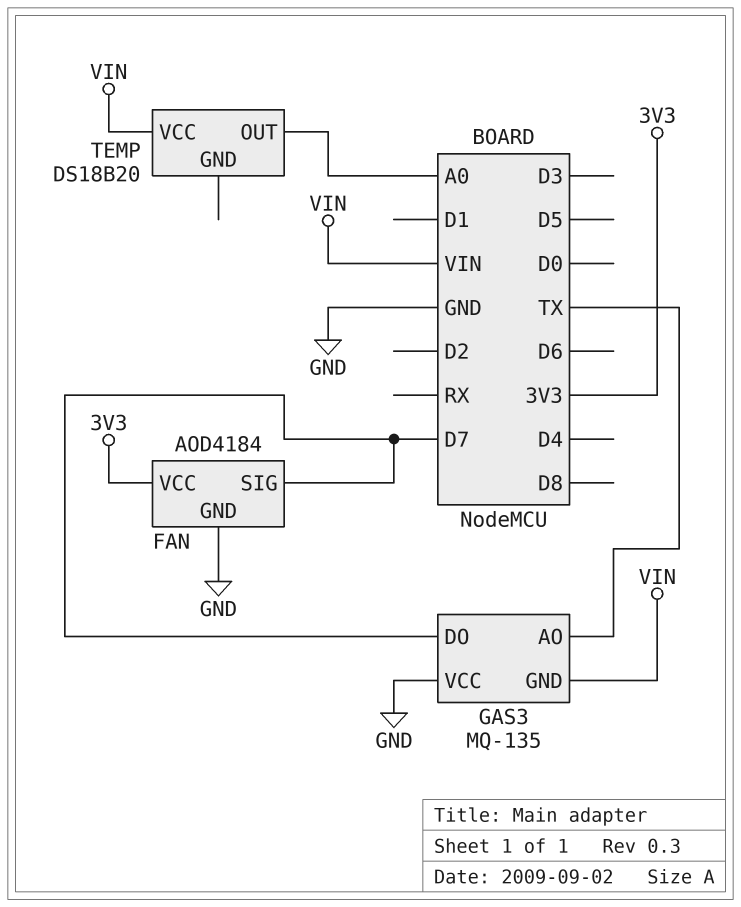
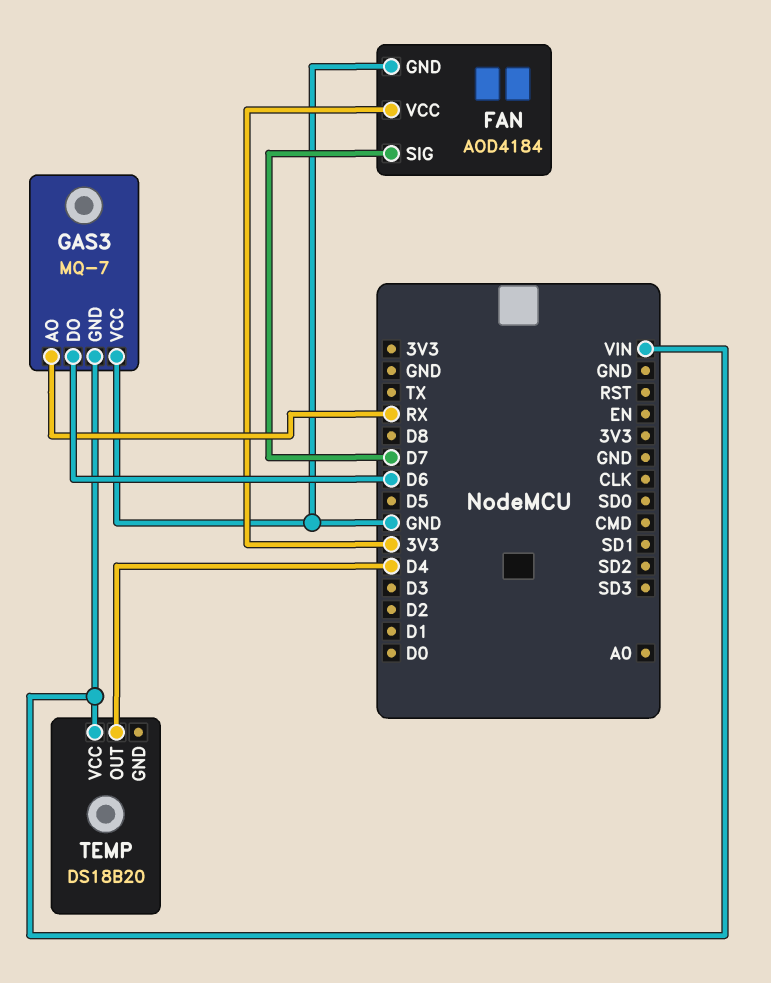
GAS3: MQ-135 -> MQ-7
GAS3 pin AO: TX -> RX
GAS3 pin DO: D7 -> D6
TEMP pin OUT: A0 -> D4

